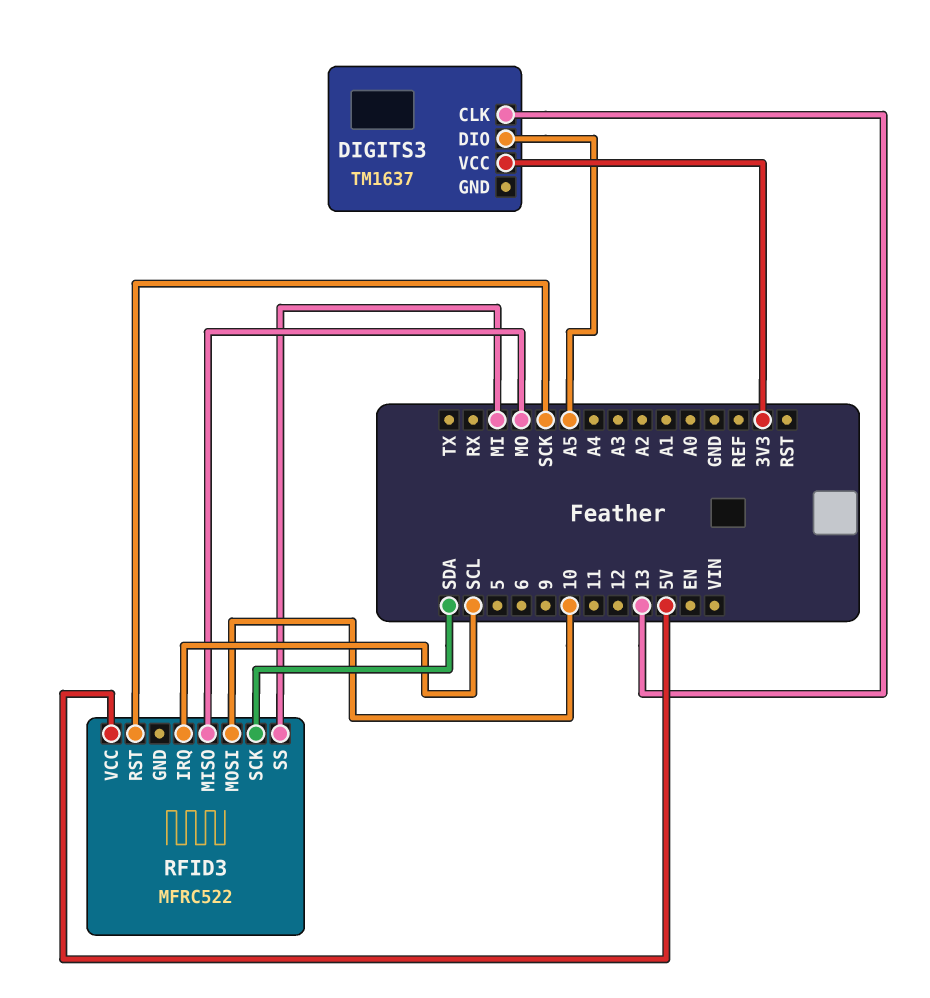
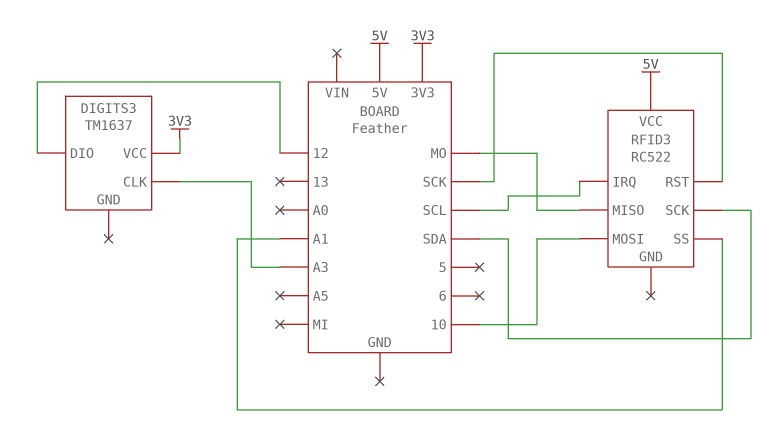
DIGITS3 pin CLK: 13 -> A3
DIGITS3 pin DIO: A5 -> 12
RFID3: MFRC522 -> RC522
RFID3 pin SS: MI -> A1

